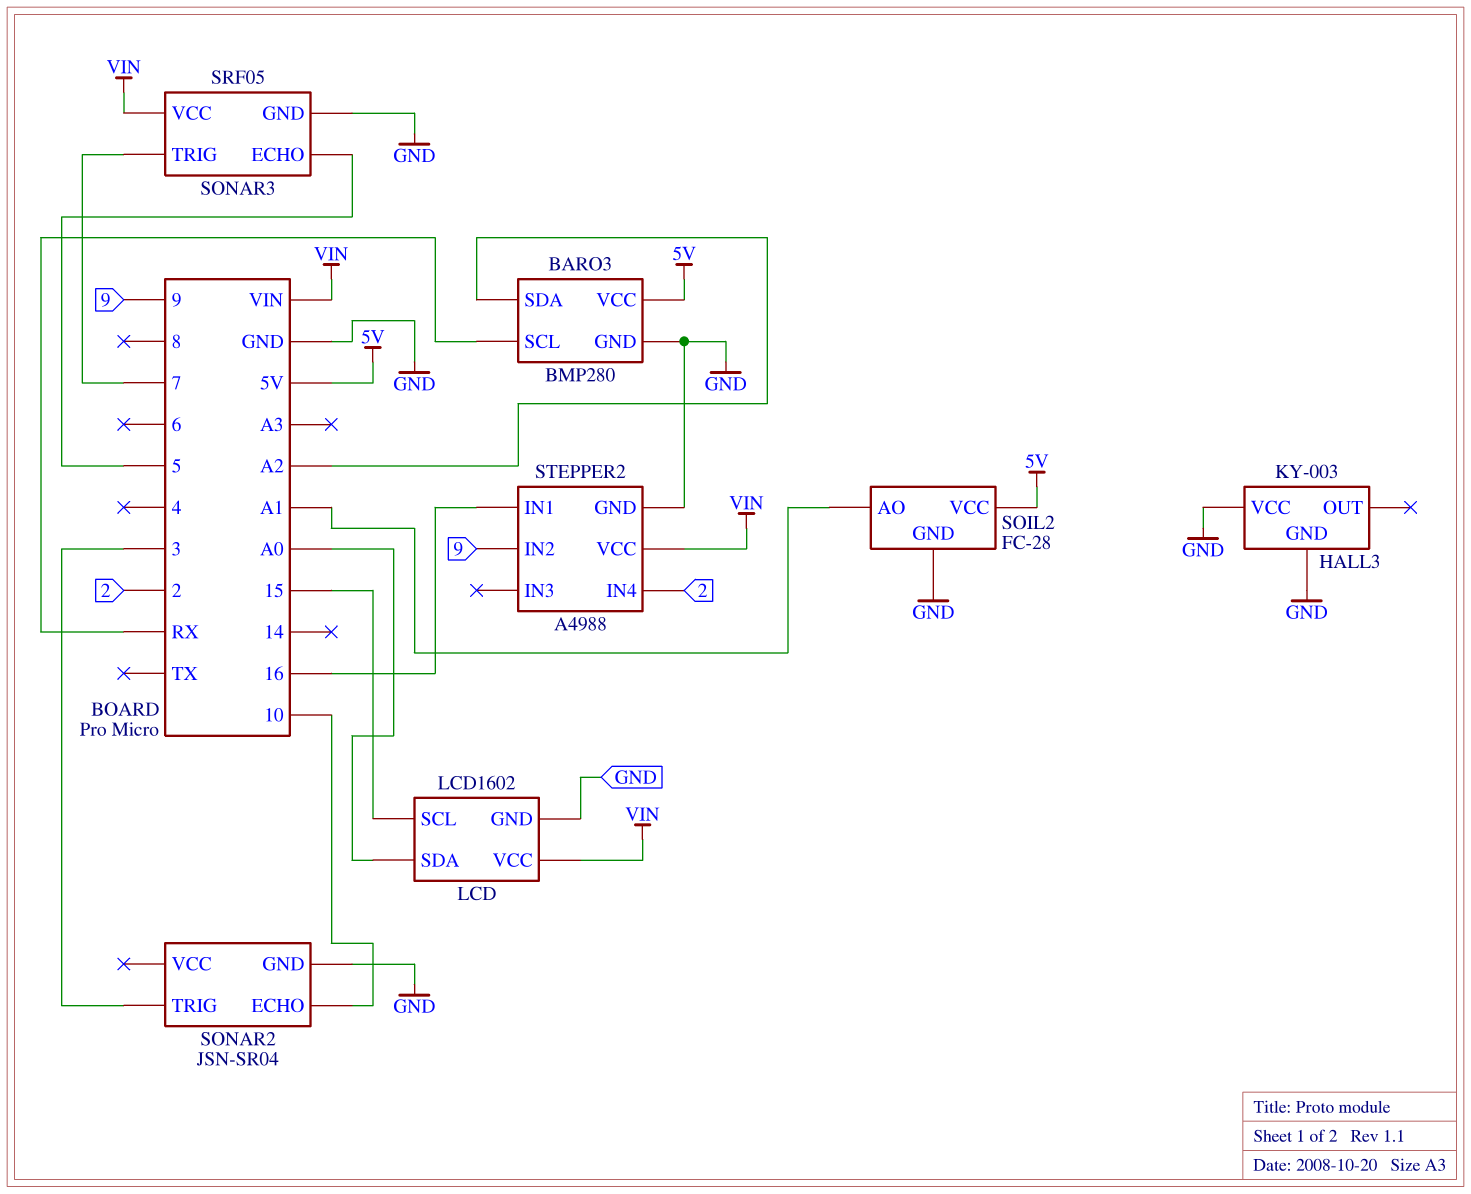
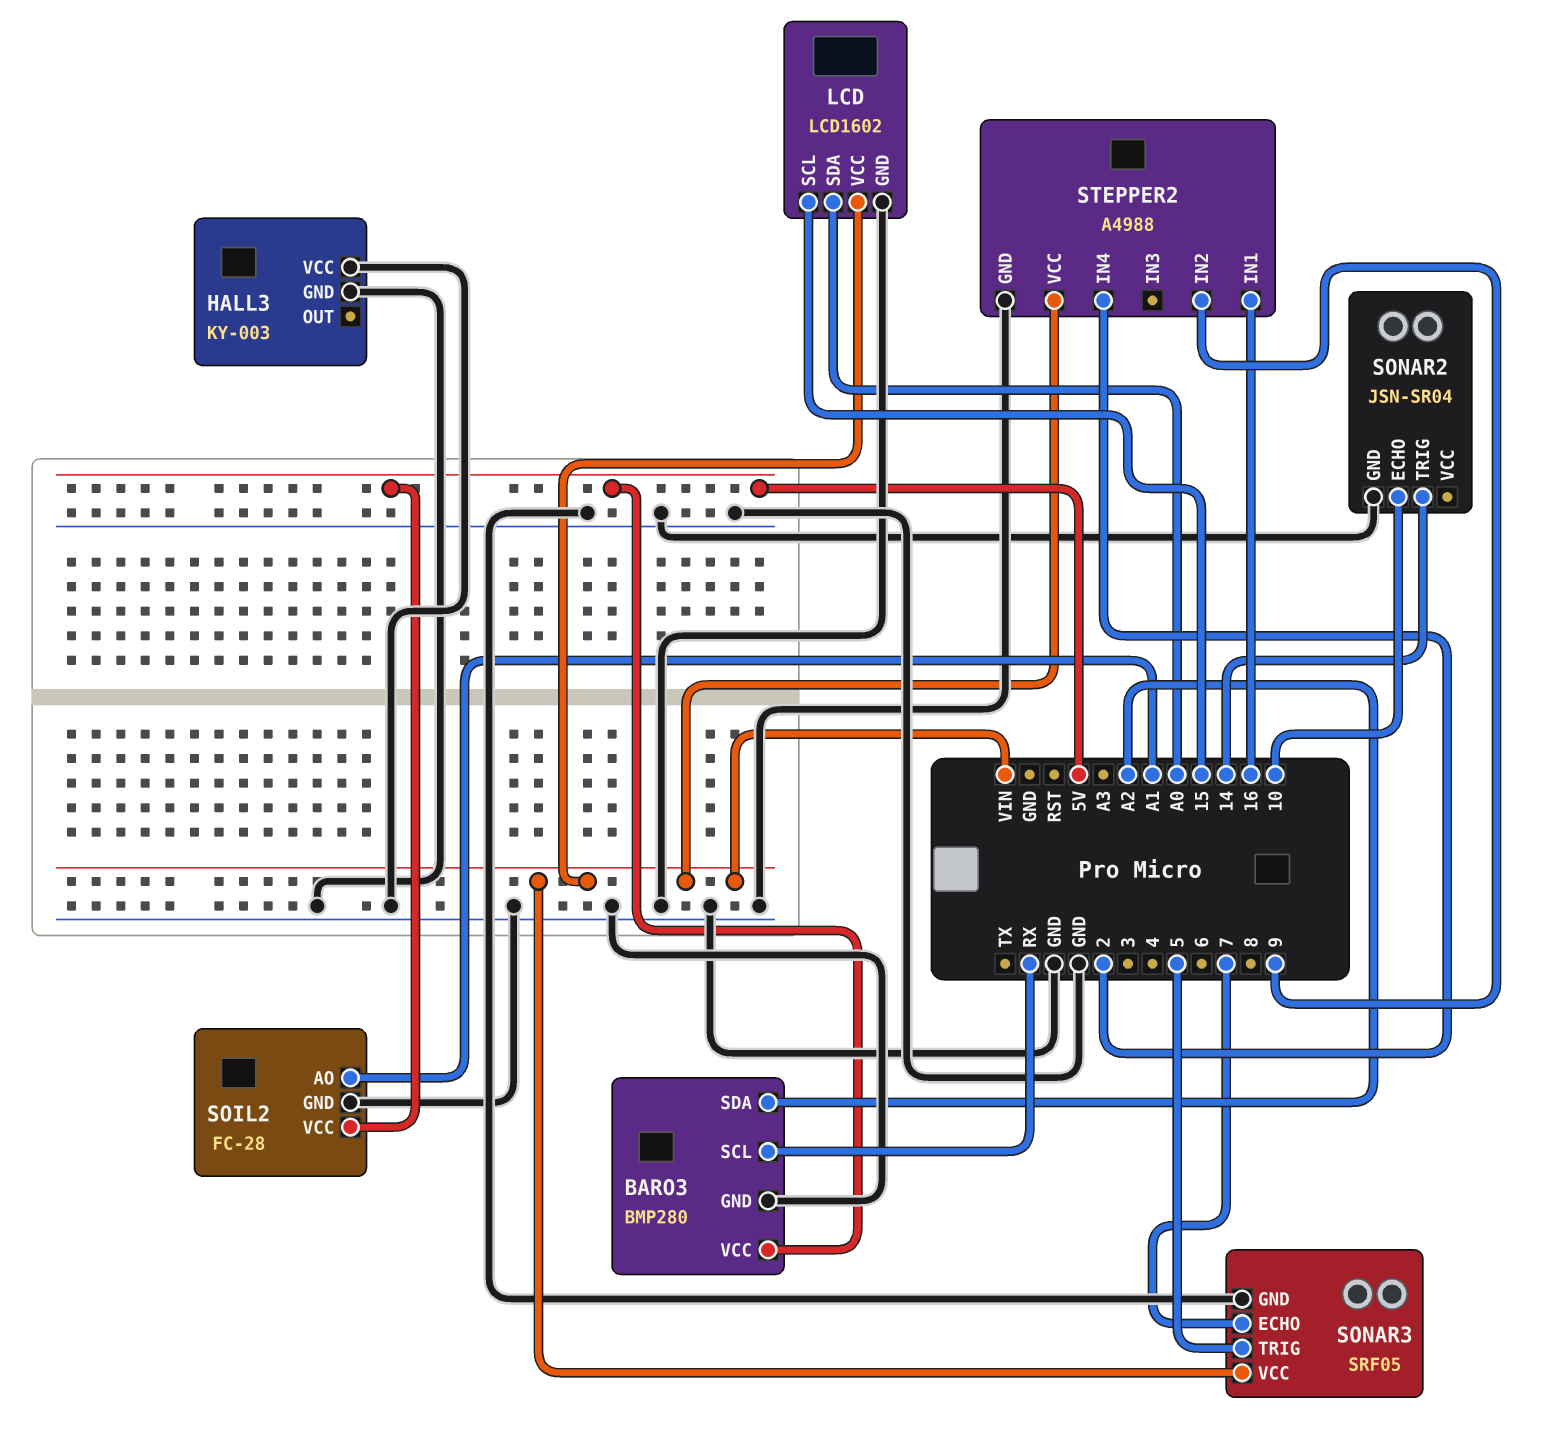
SONAR2 pin TRIG: 3 -> 14
SONAR3 pin ECHO: 5 -> 7
SONAR3 pin TRIG: 7 -> 5

